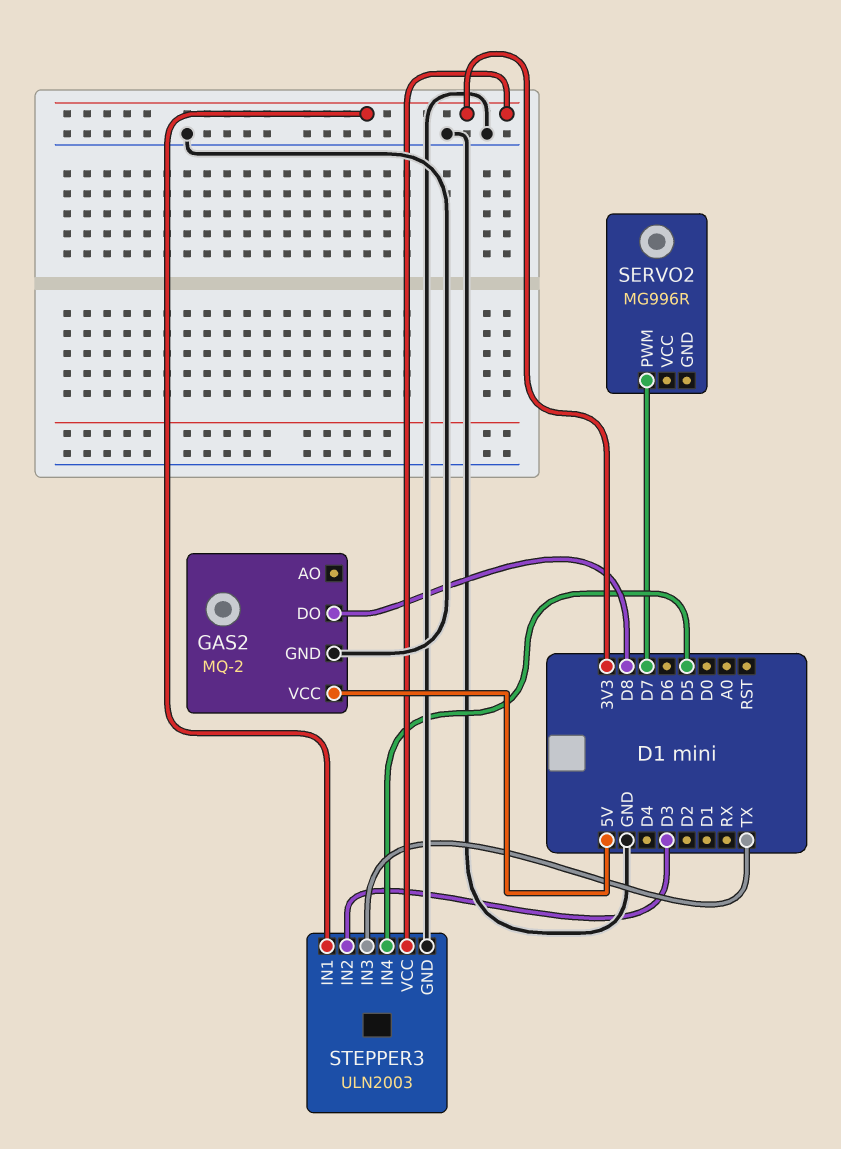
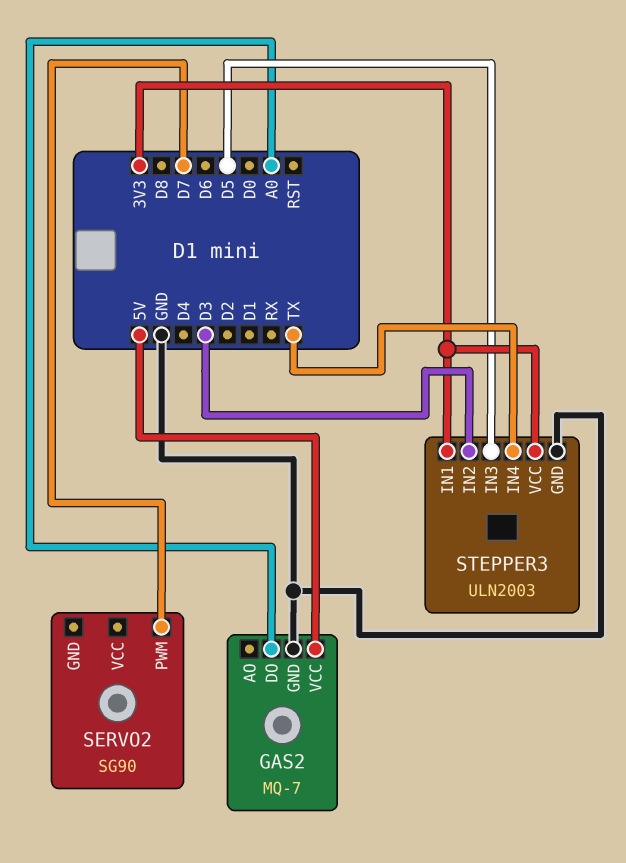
GAS2: MQ-2 -> MQ-7
GAS2 pin DO: D8 -> A0
SERVO2: MG996R -> SG90
STEPPER3 pin IN3: TX -> D5
STEPPER3 pin IN4: D5 -> TX

